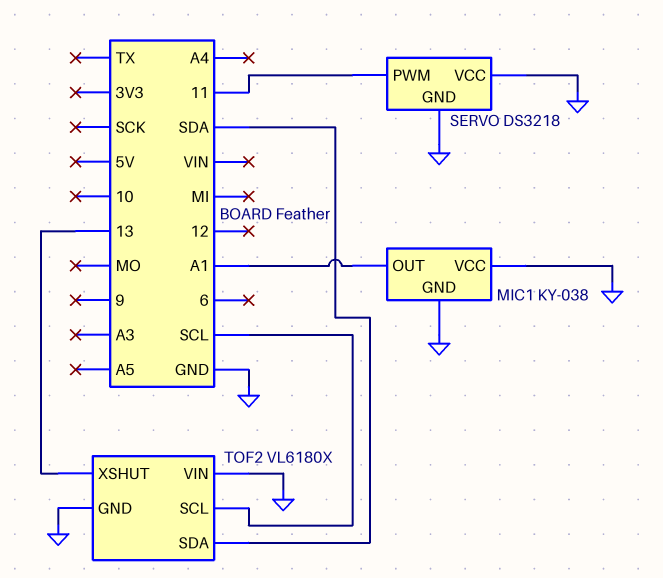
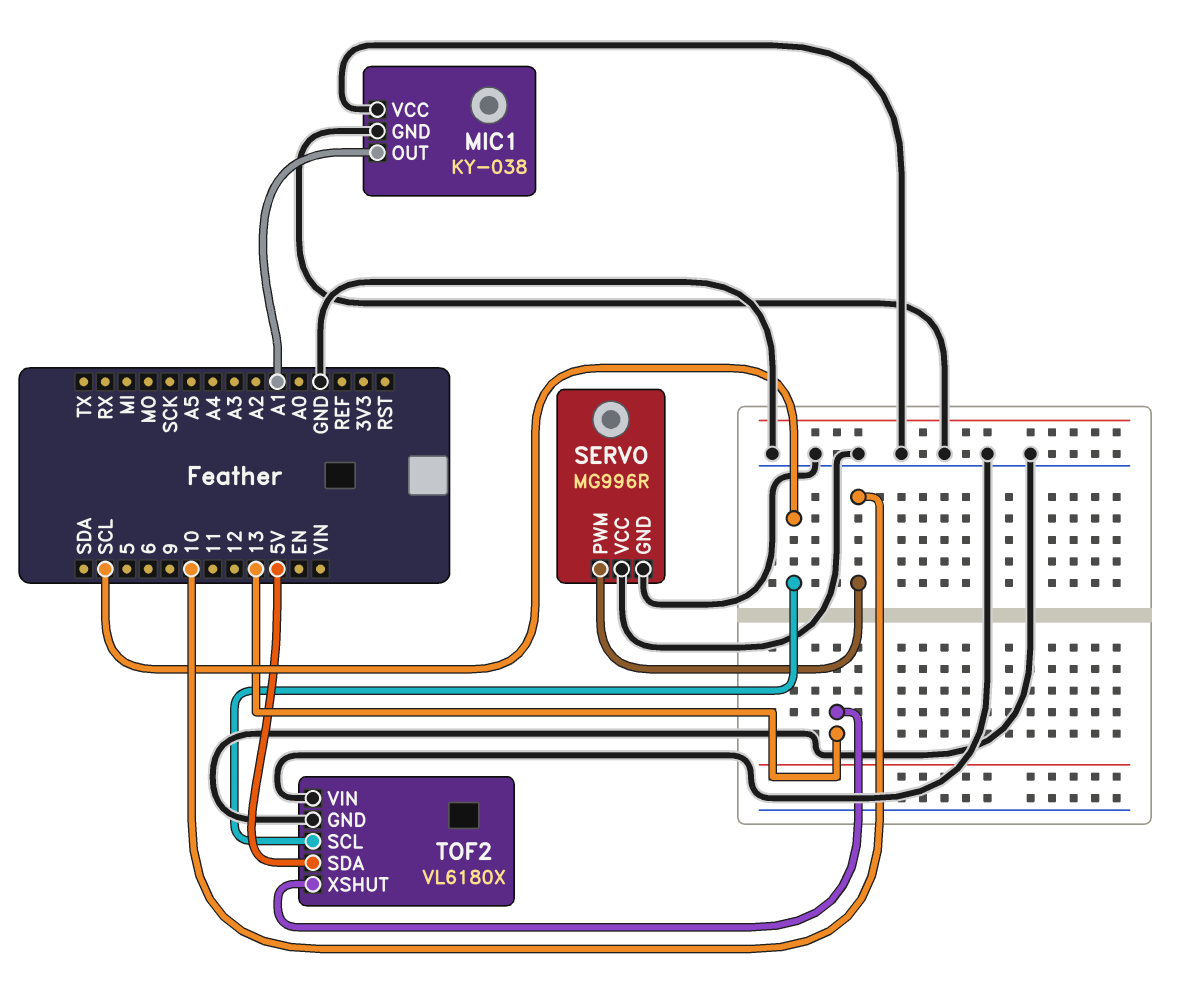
SERVO: DS3218 -> MG996R
SERVO pin PWM: 11 -> 10
TOF2 pin SDA: SDA -> 5V

